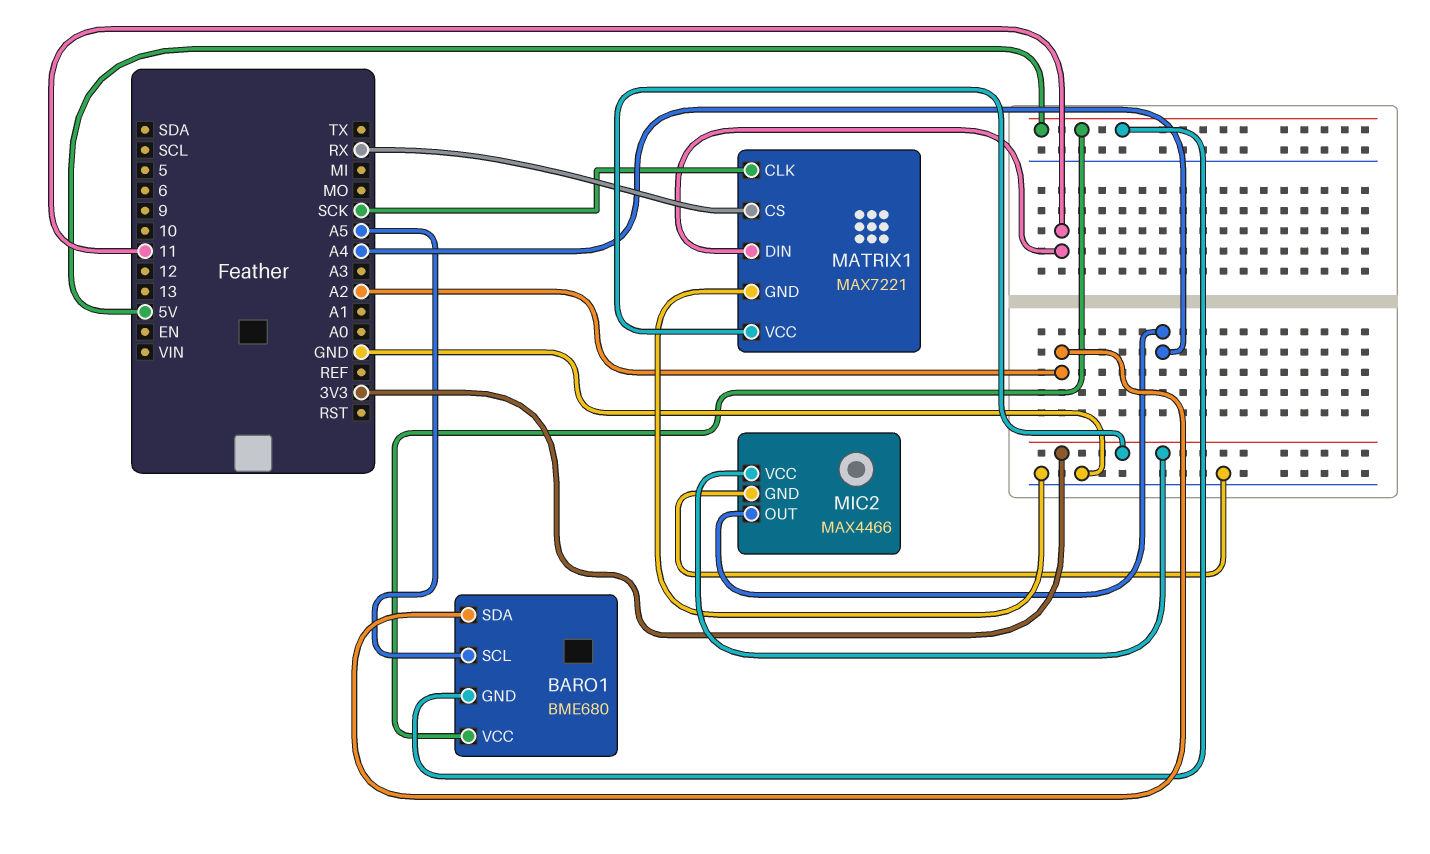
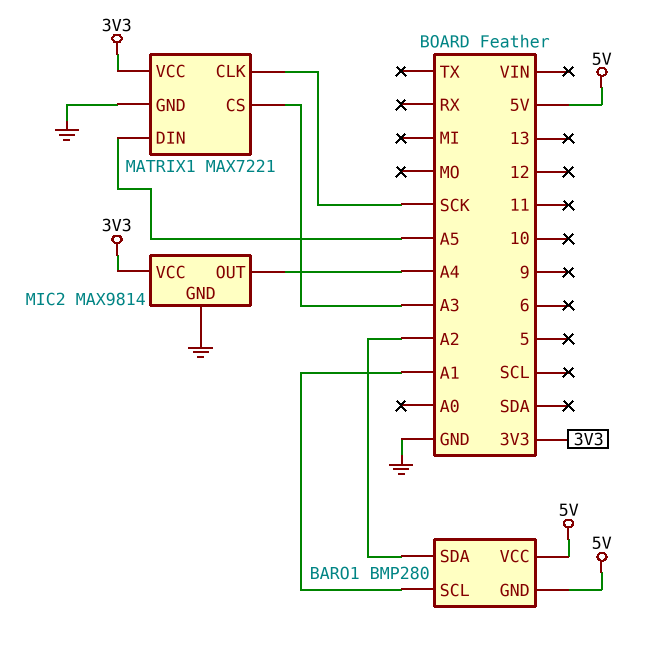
BARO1: BME680 -> BMP280
BARO1 pin SCL: A5 -> A1
MATRIX1 pin CS: RX -> A3
MATRIX1 pin DIN: 11 -> A5
MIC2: MAX4466 -> MAX9814

